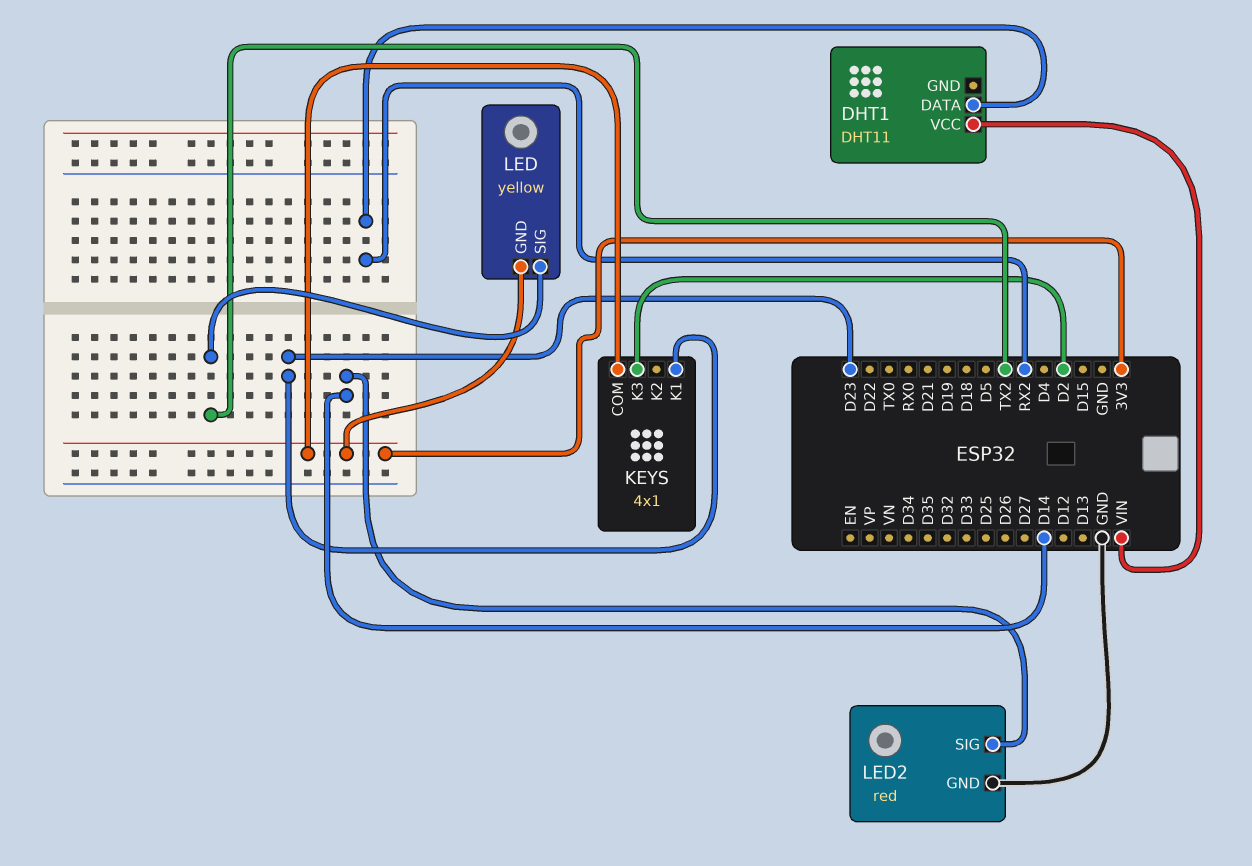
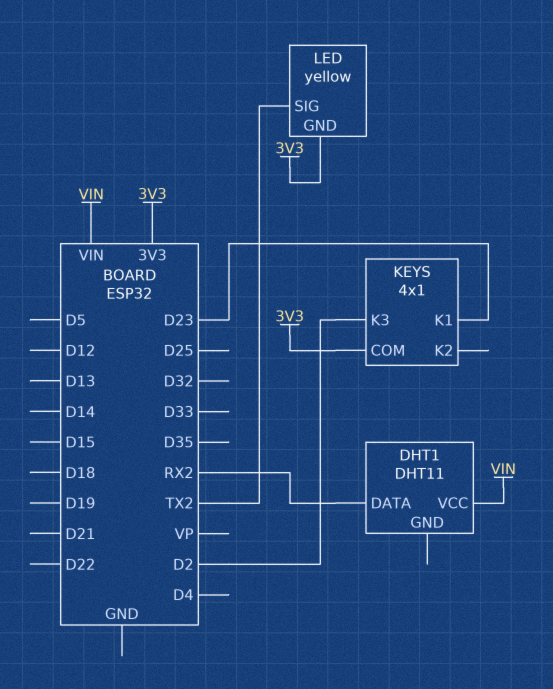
LED2: red -> none
LED2 pin GND: GND -> none
LED2 pin SIG: D14 -> none

